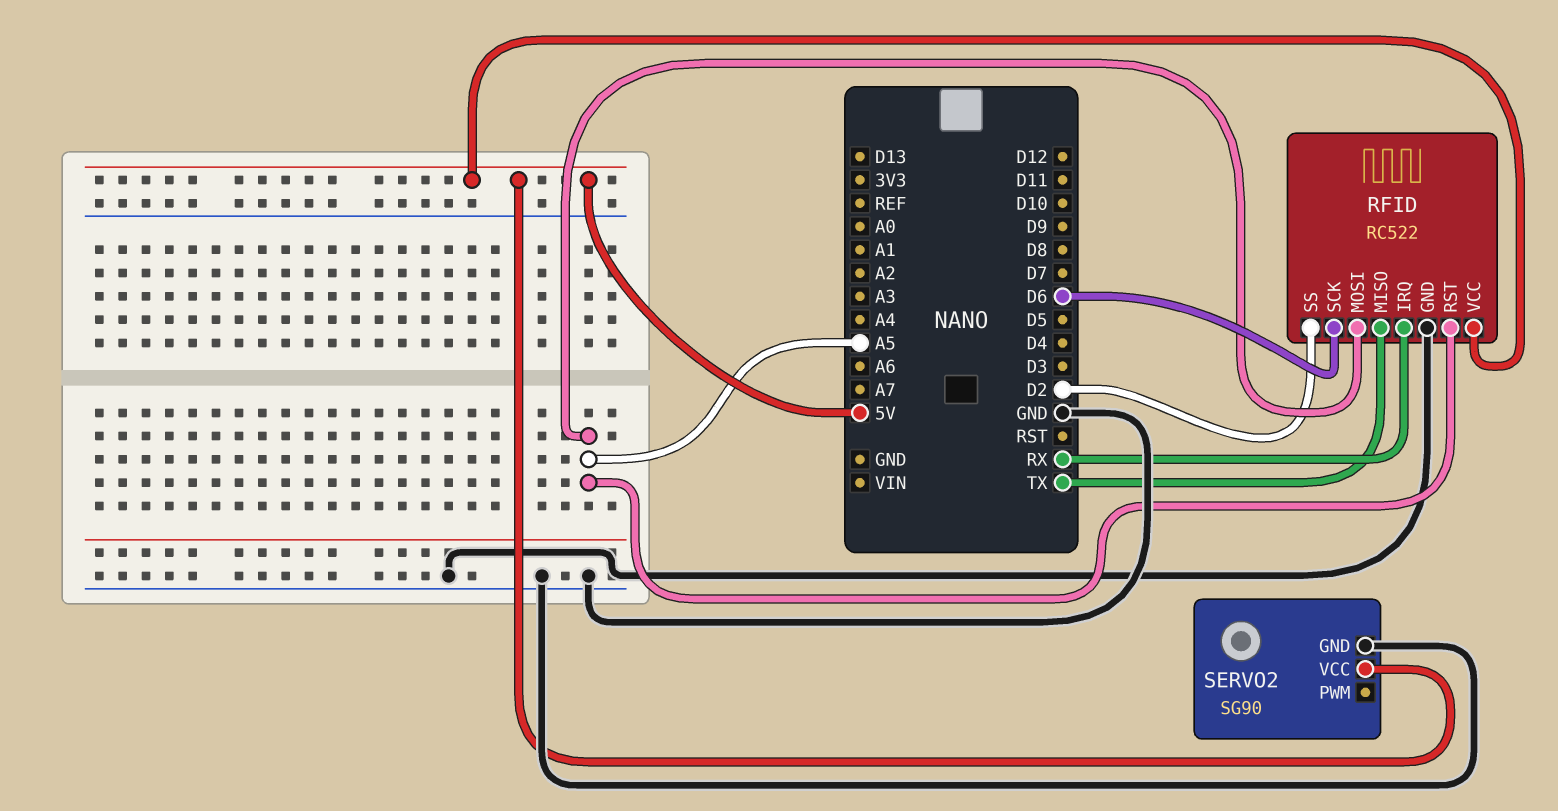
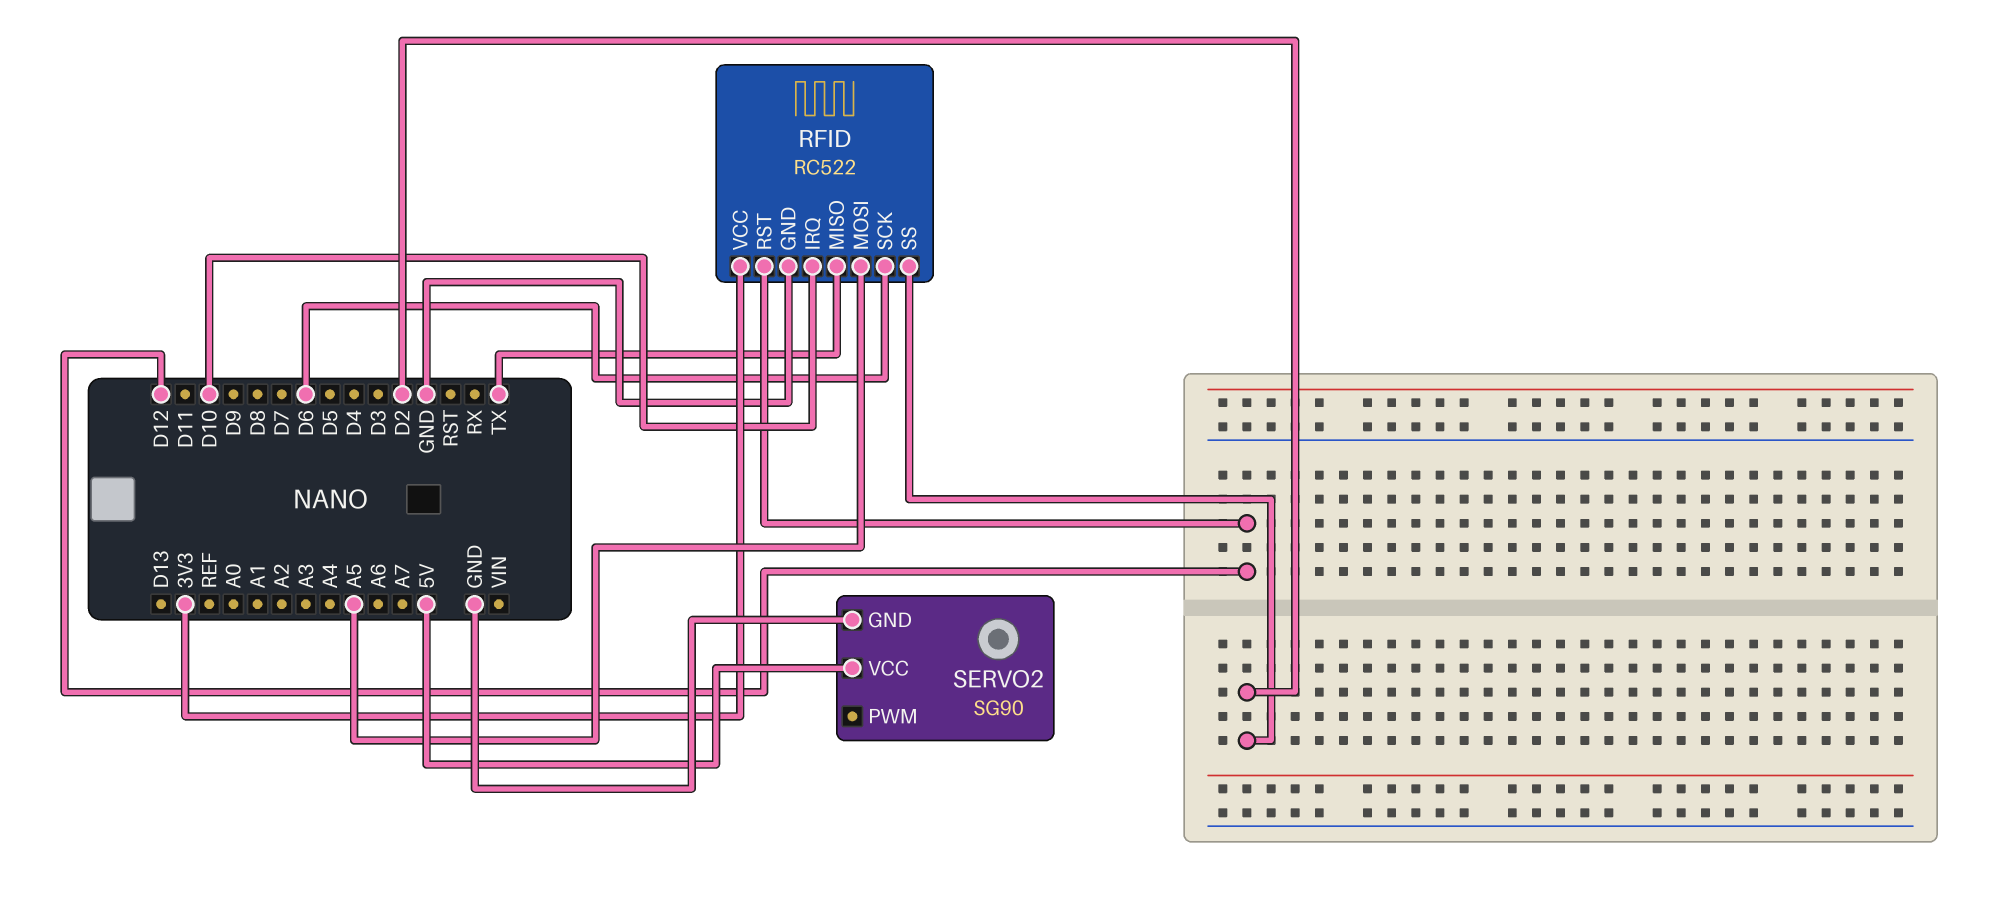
RFID pin IRQ: RX -> D10
RFID pin RST: A5 -> D12
RFID pin VCC: 5V -> 3V3

